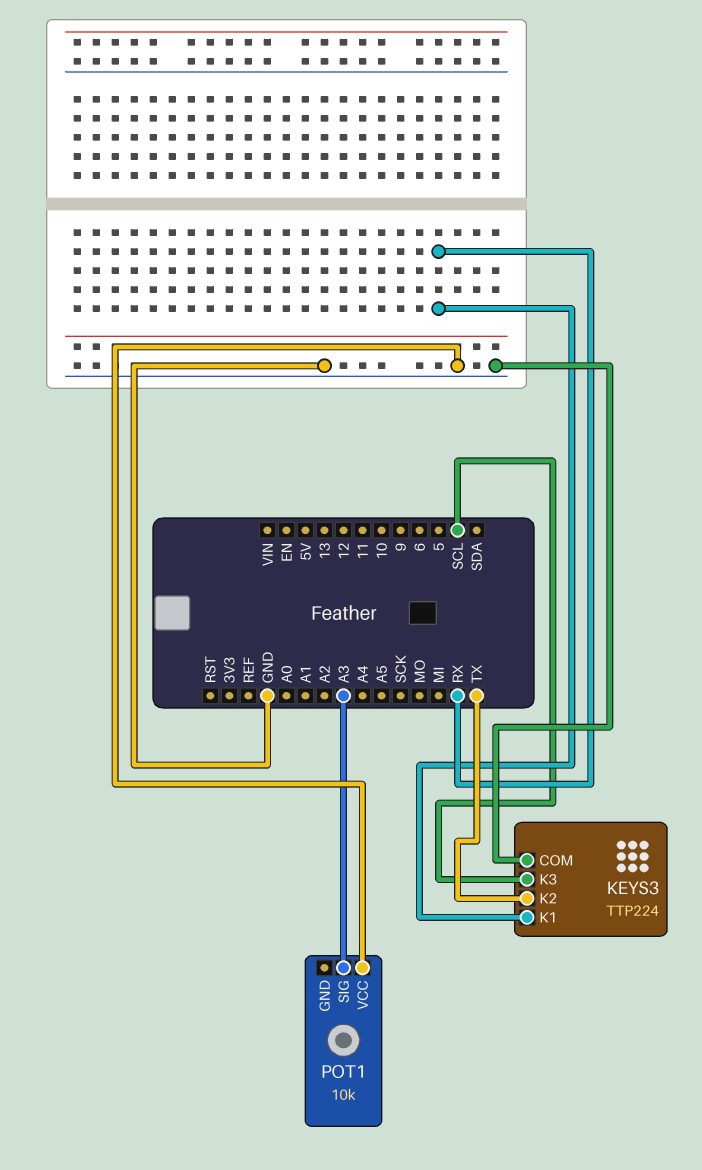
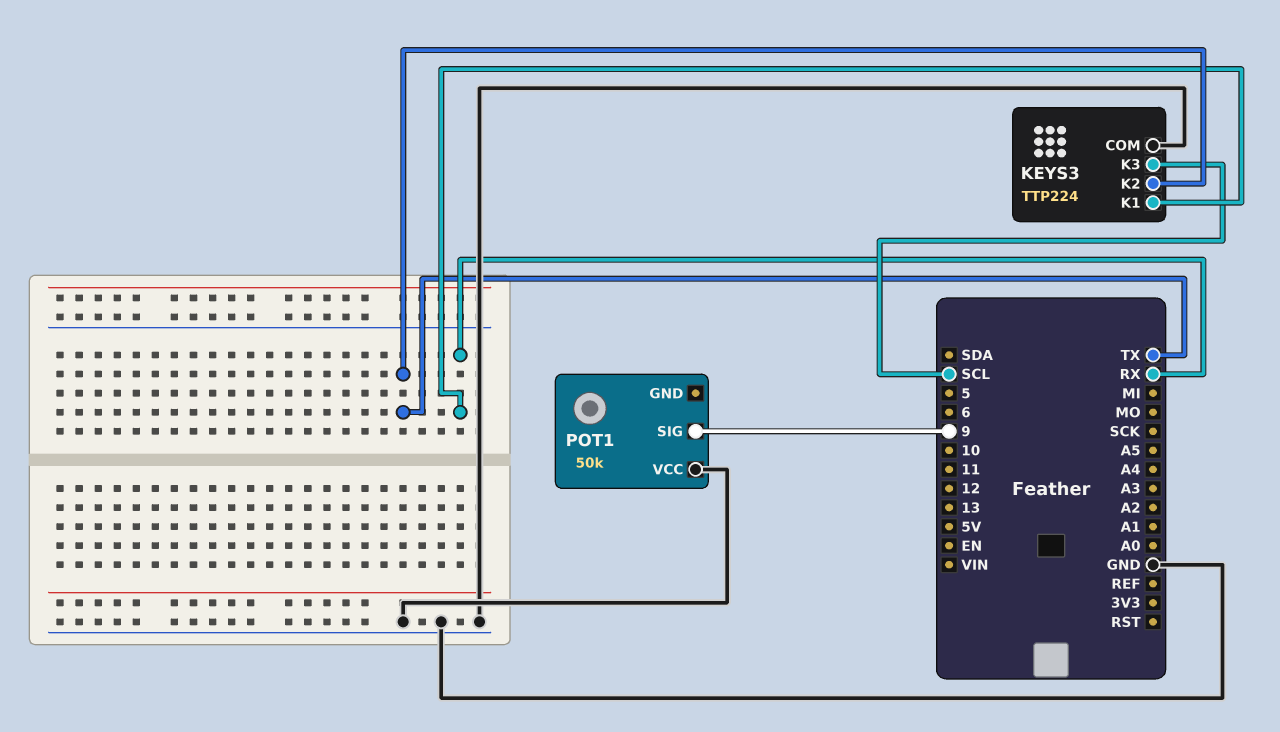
POT1: 10k -> 50k
POT1 pin SIG: A3 -> 9

